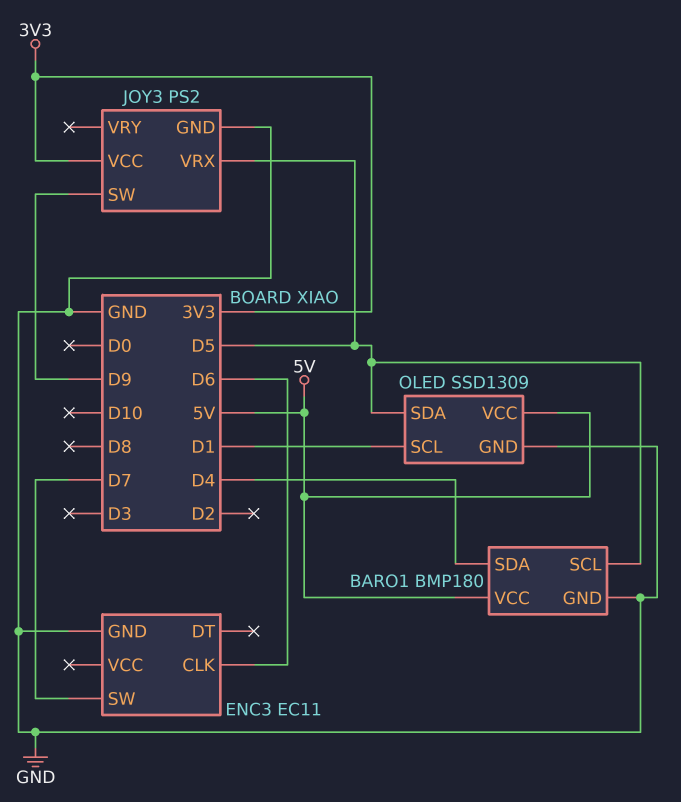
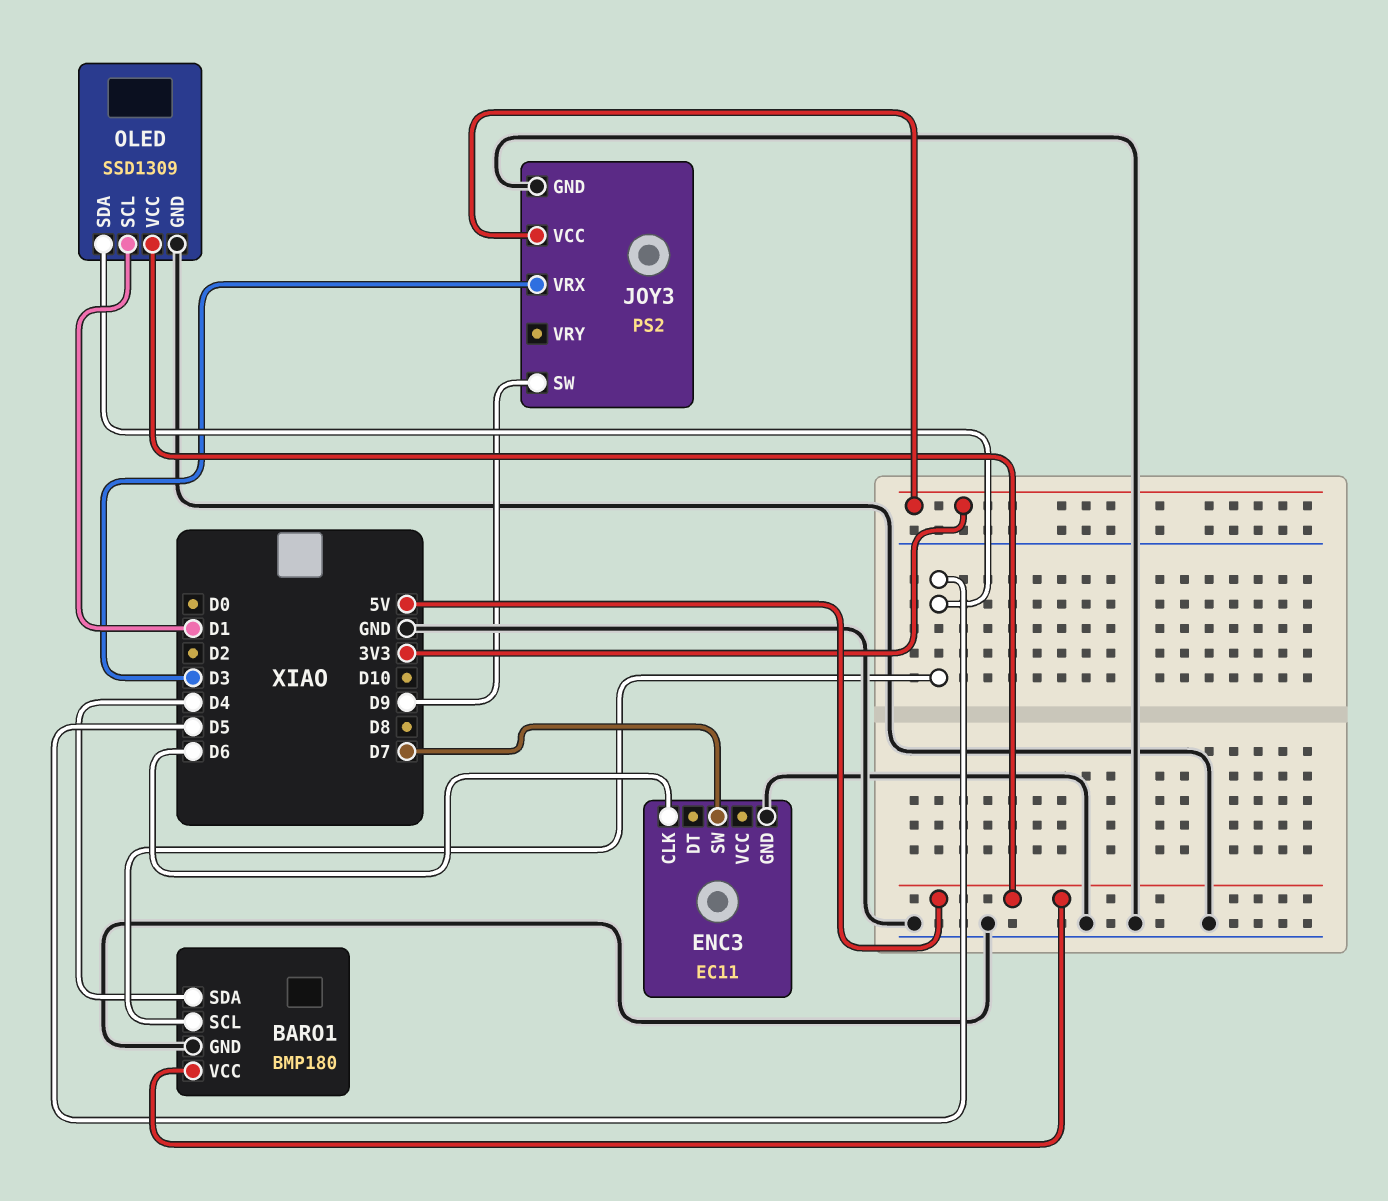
JOY3 pin VRX: D5 -> D3

